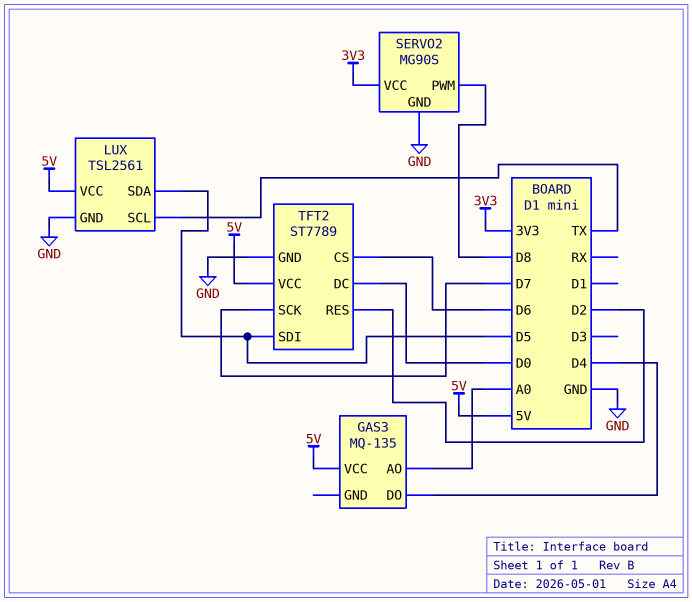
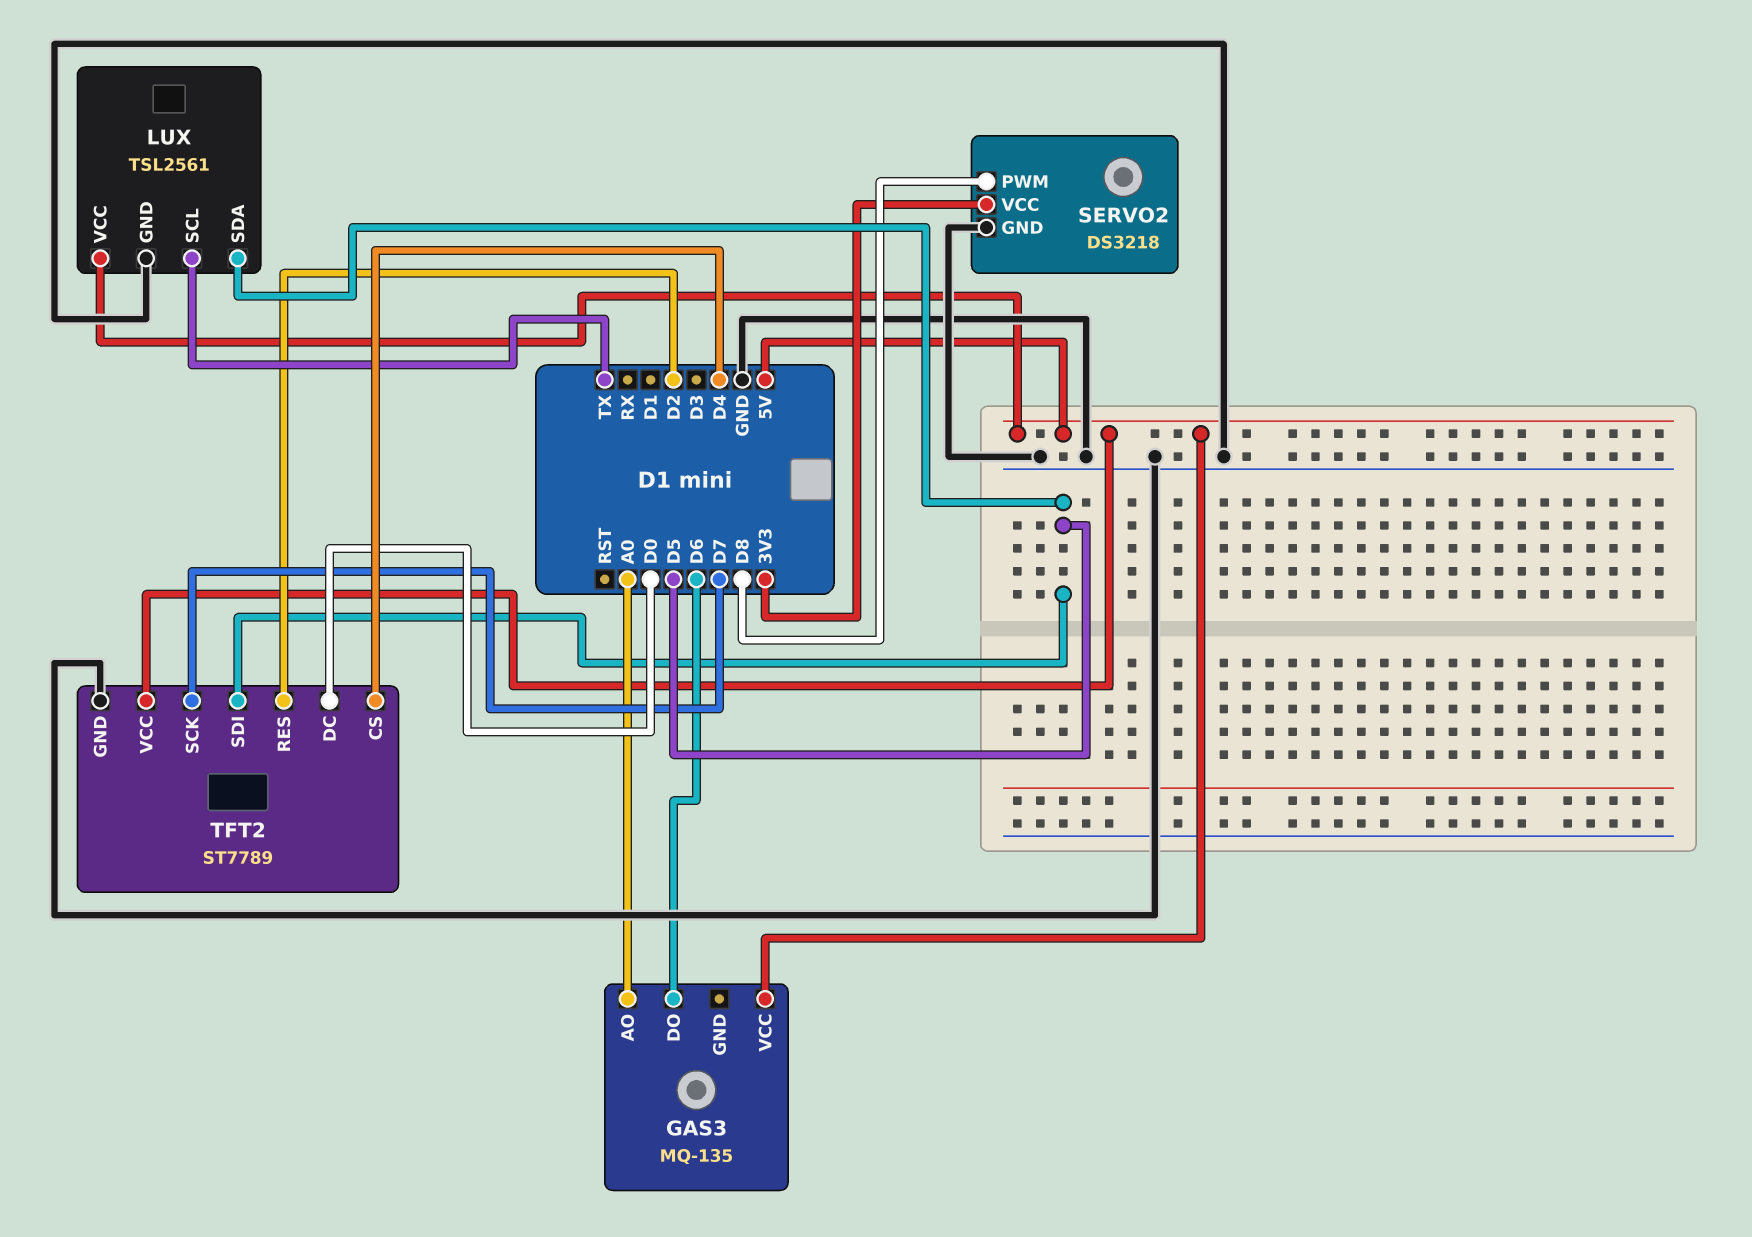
GAS3 pin DO: D4 -> D6
SERVO2: MG90S -> DS3218
TFT2 pin CS: D6 -> D4

